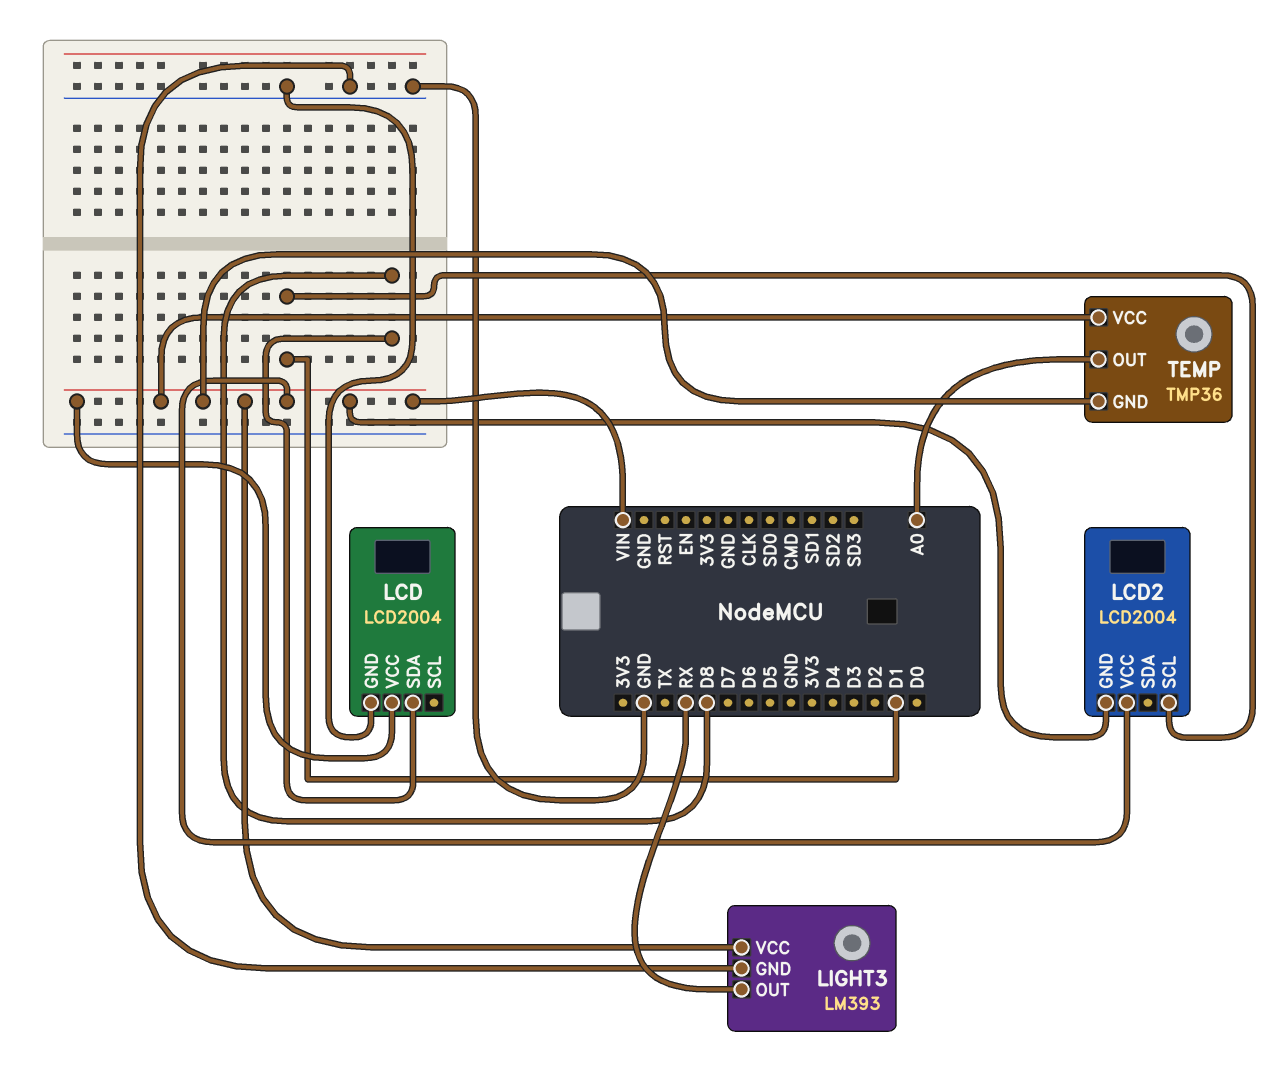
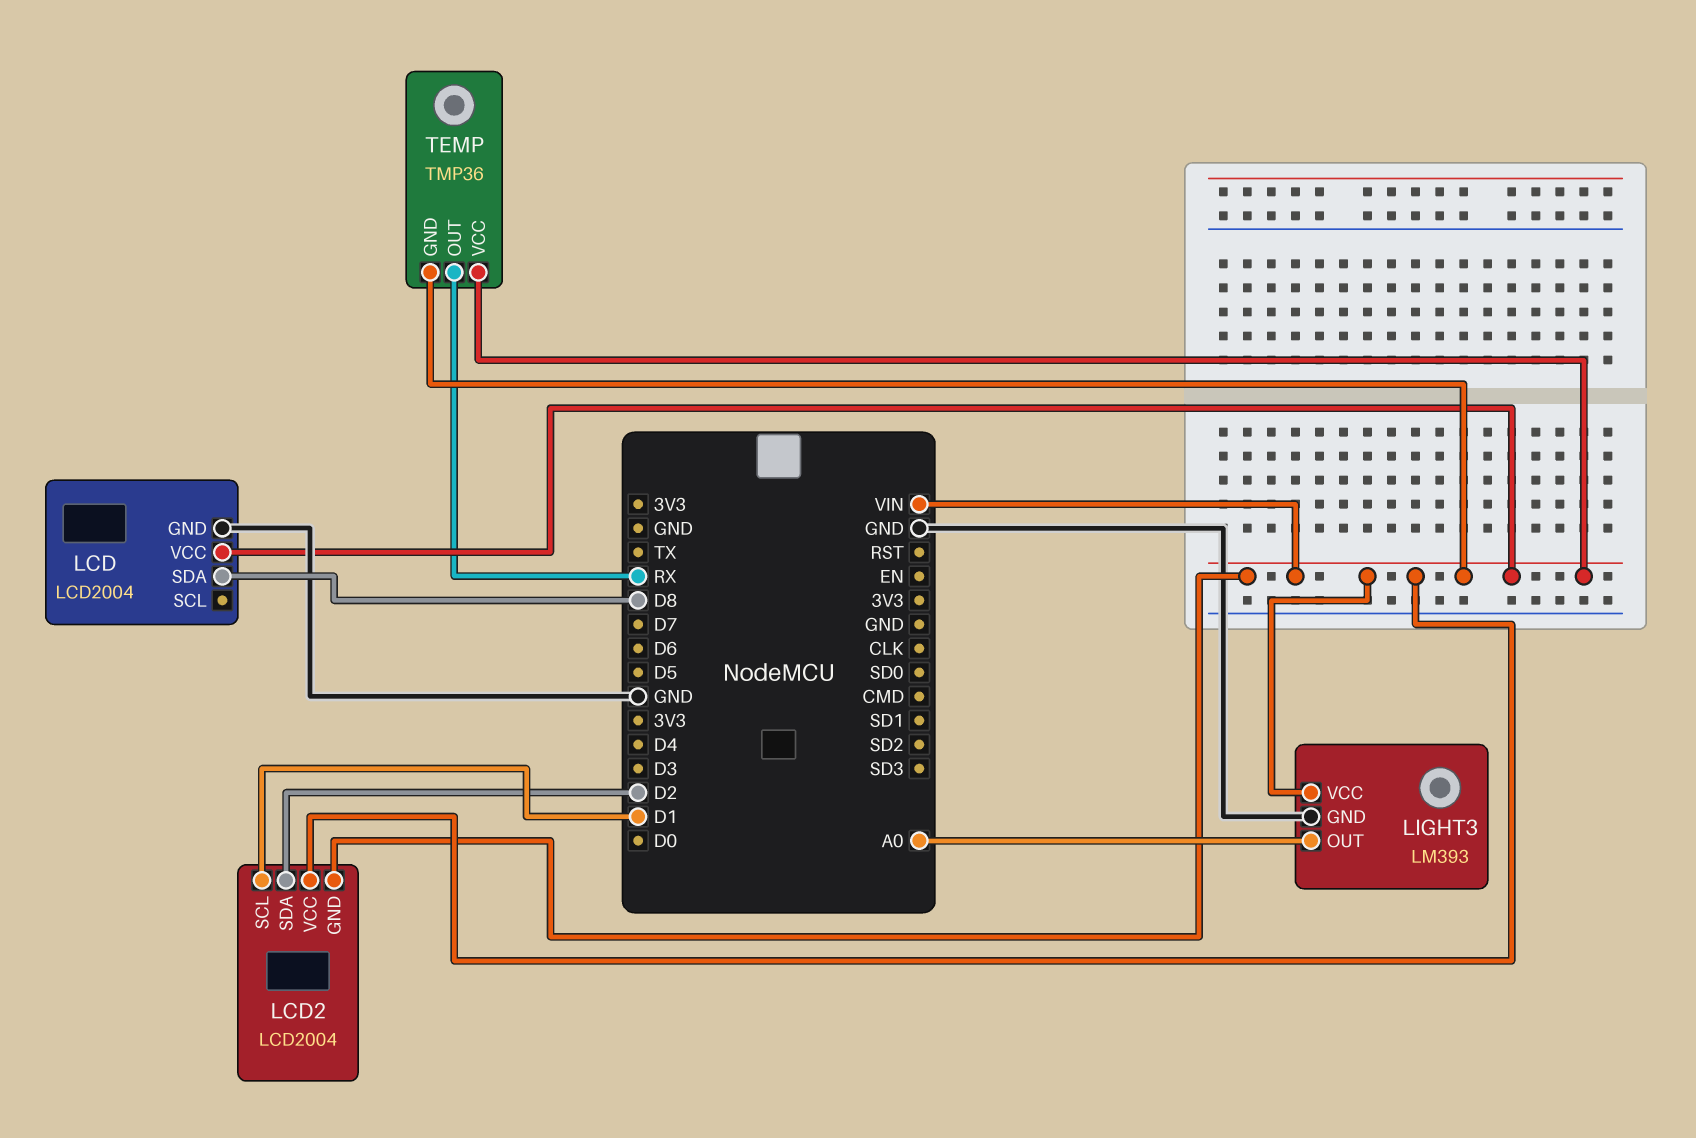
LCD2 pin SDA: none -> D2
LIGHT3 pin OUT: RX -> A0
TEMP pin OUT: A0 -> RX

